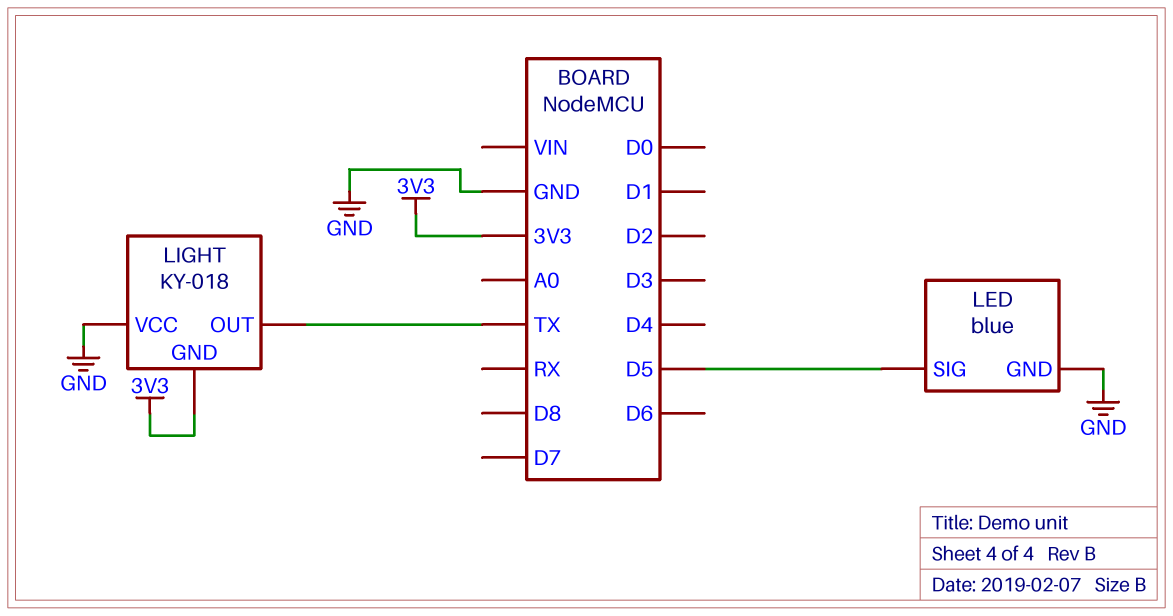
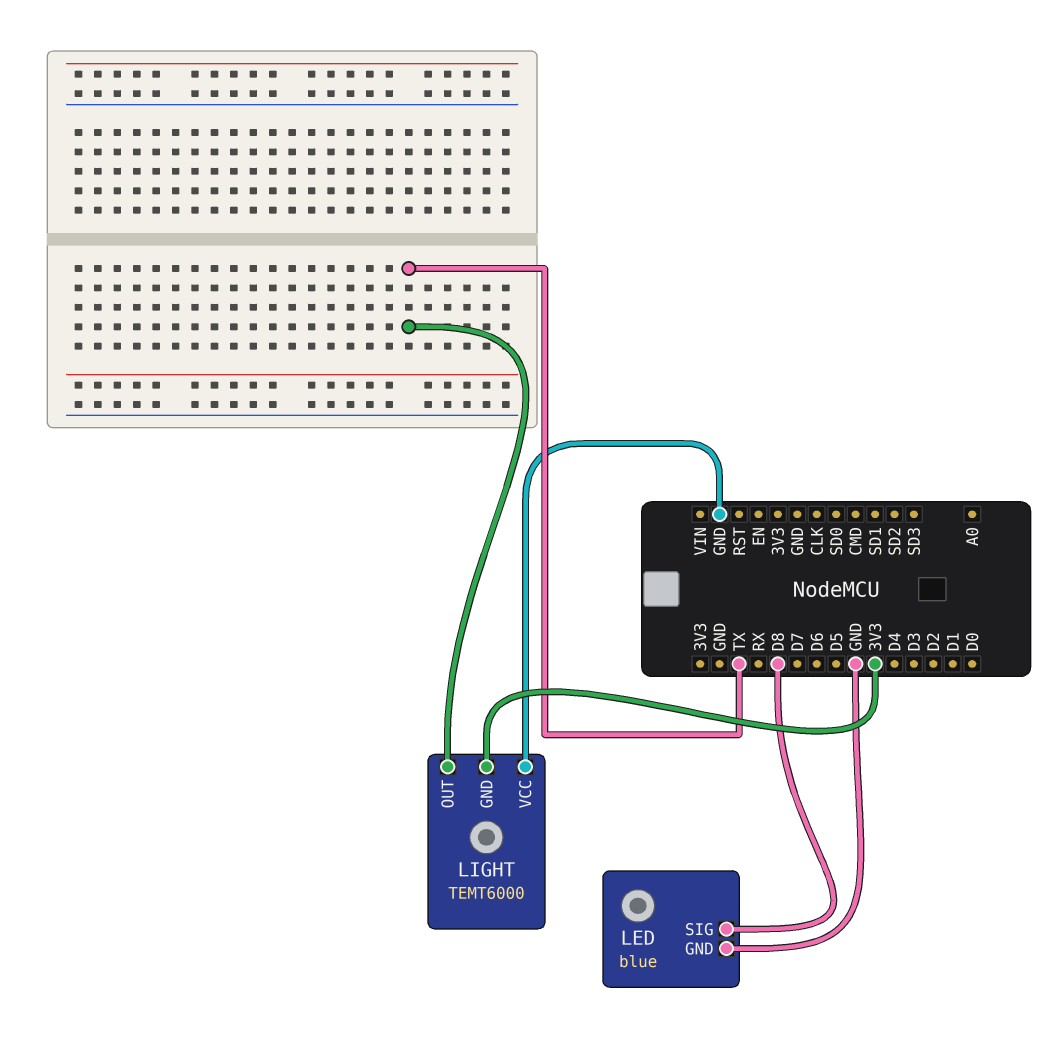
LED pin SIG: D5 -> D8
LIGHT: KY-018 -> TEMT6000

